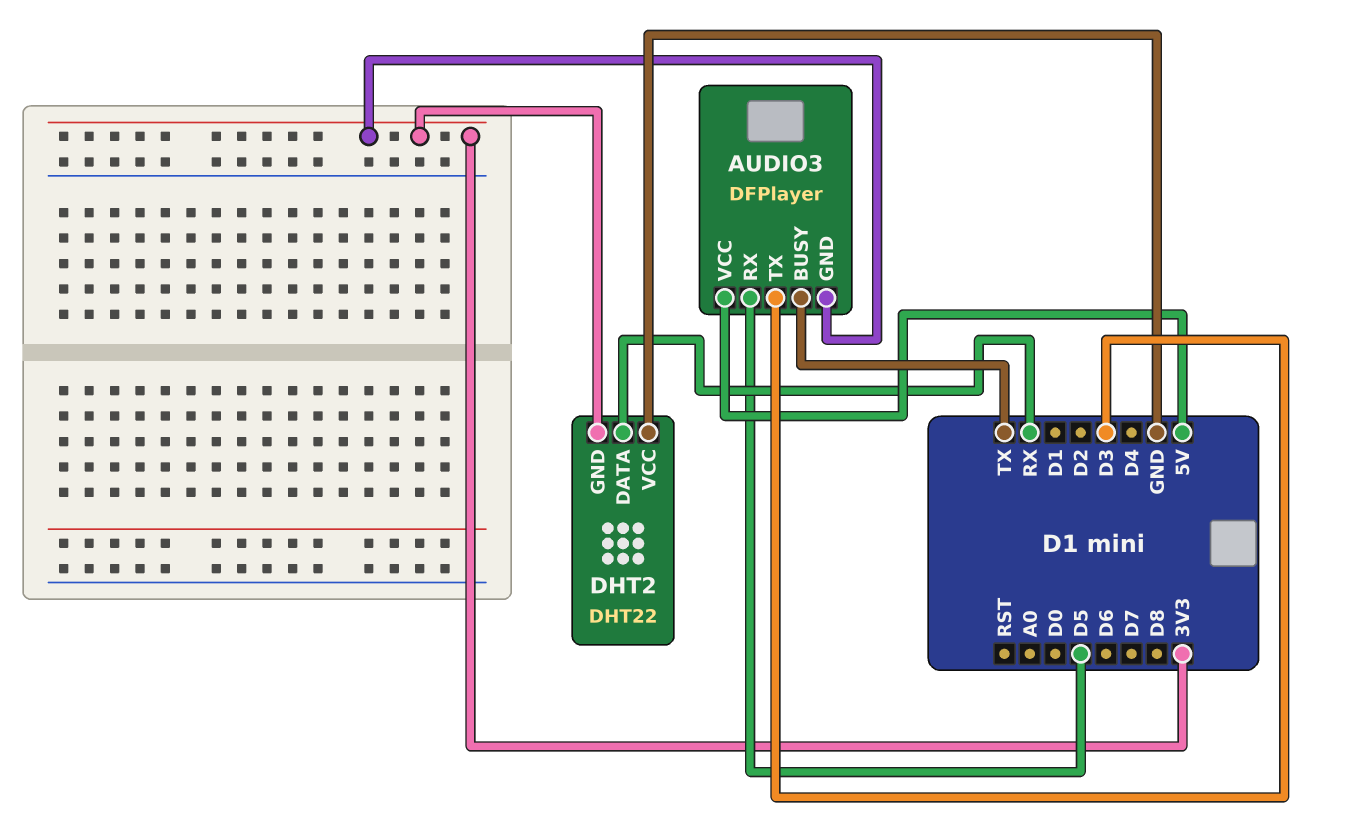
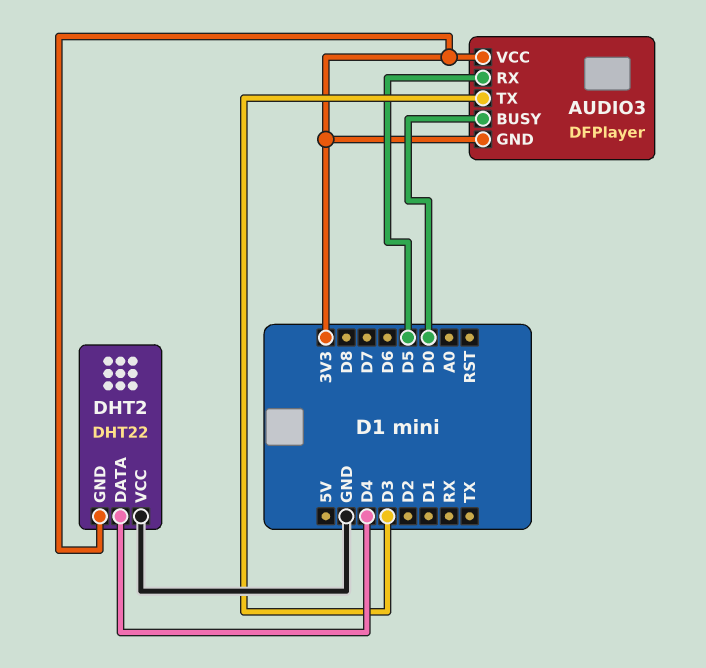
AUDIO3 pin BUSY: TX -> D0
AUDIO3 pin VCC: 5V -> 3V3
DHT2 pin DATA: RX -> D4

